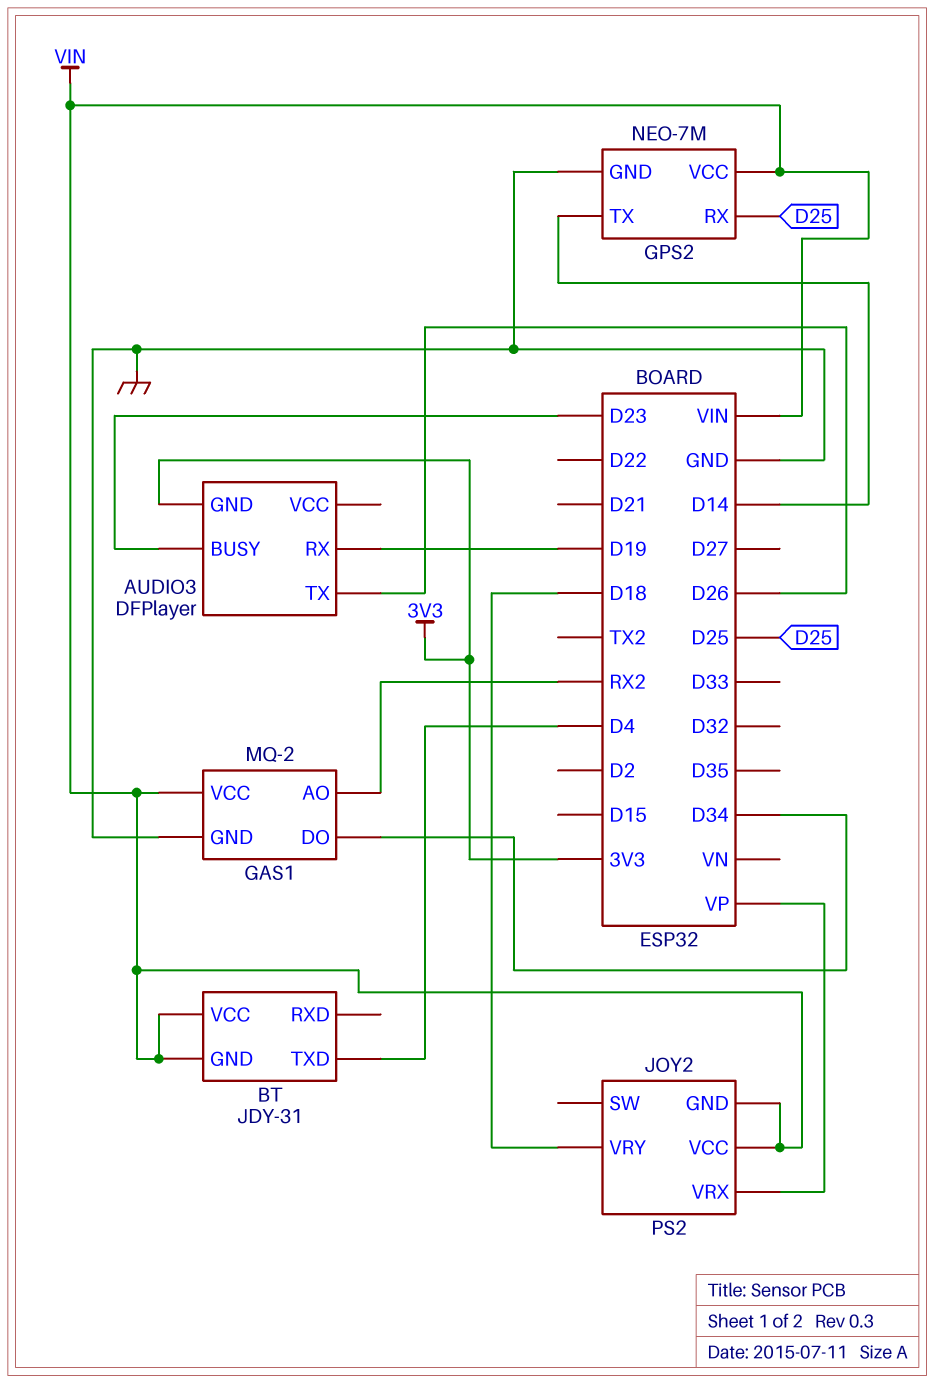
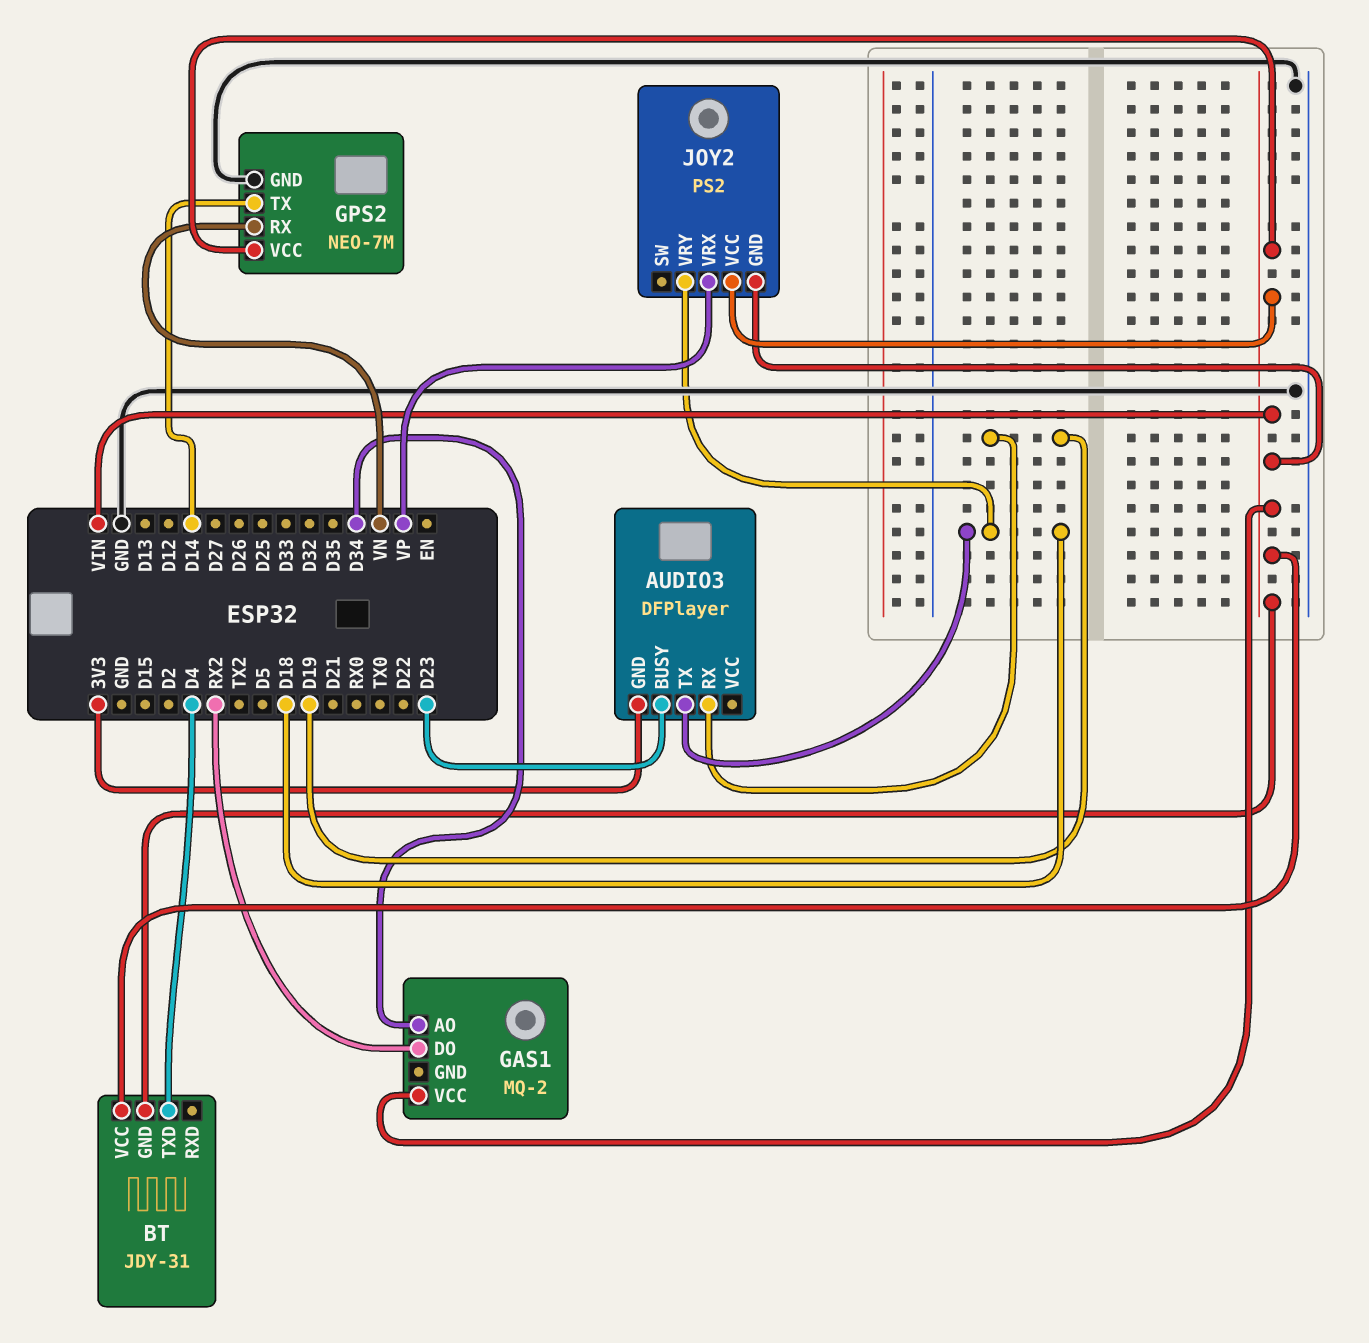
AUDIO3 pin TX: D26 -> D18
GAS1 pin AO: RX2 -> D34
GAS1 pin DO: D34 -> RX2
GAS1 pin GND: GND -> none
GPS2 pin RX: D25 -> VN

